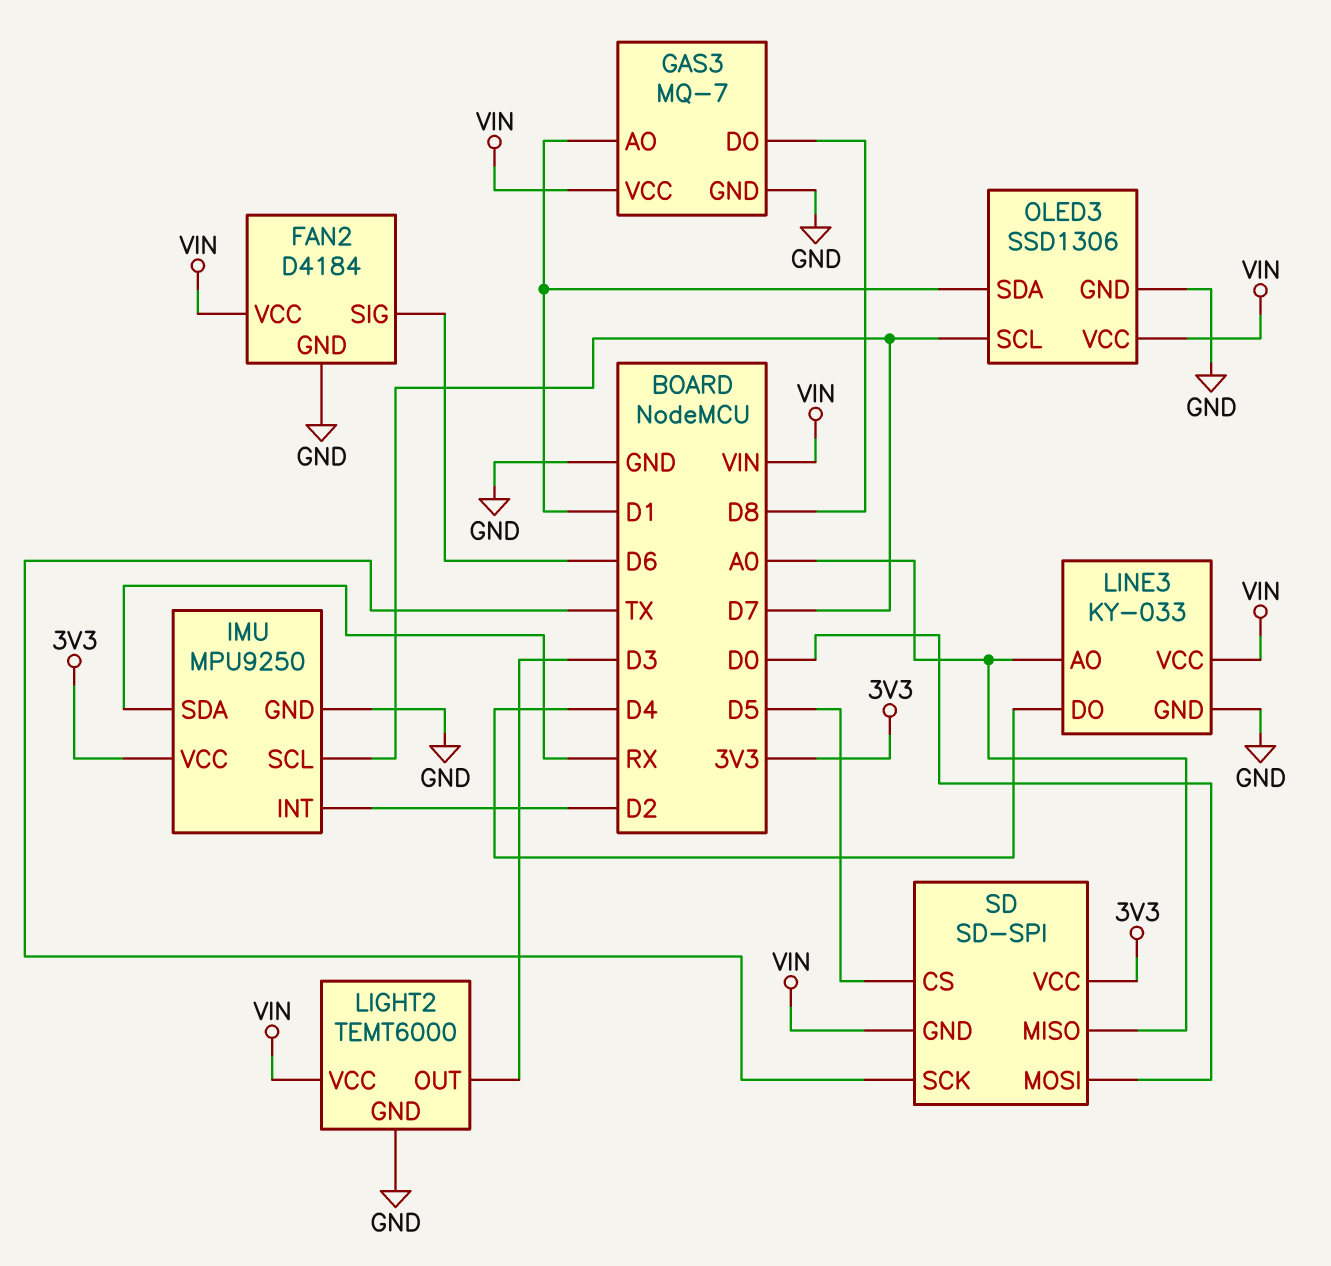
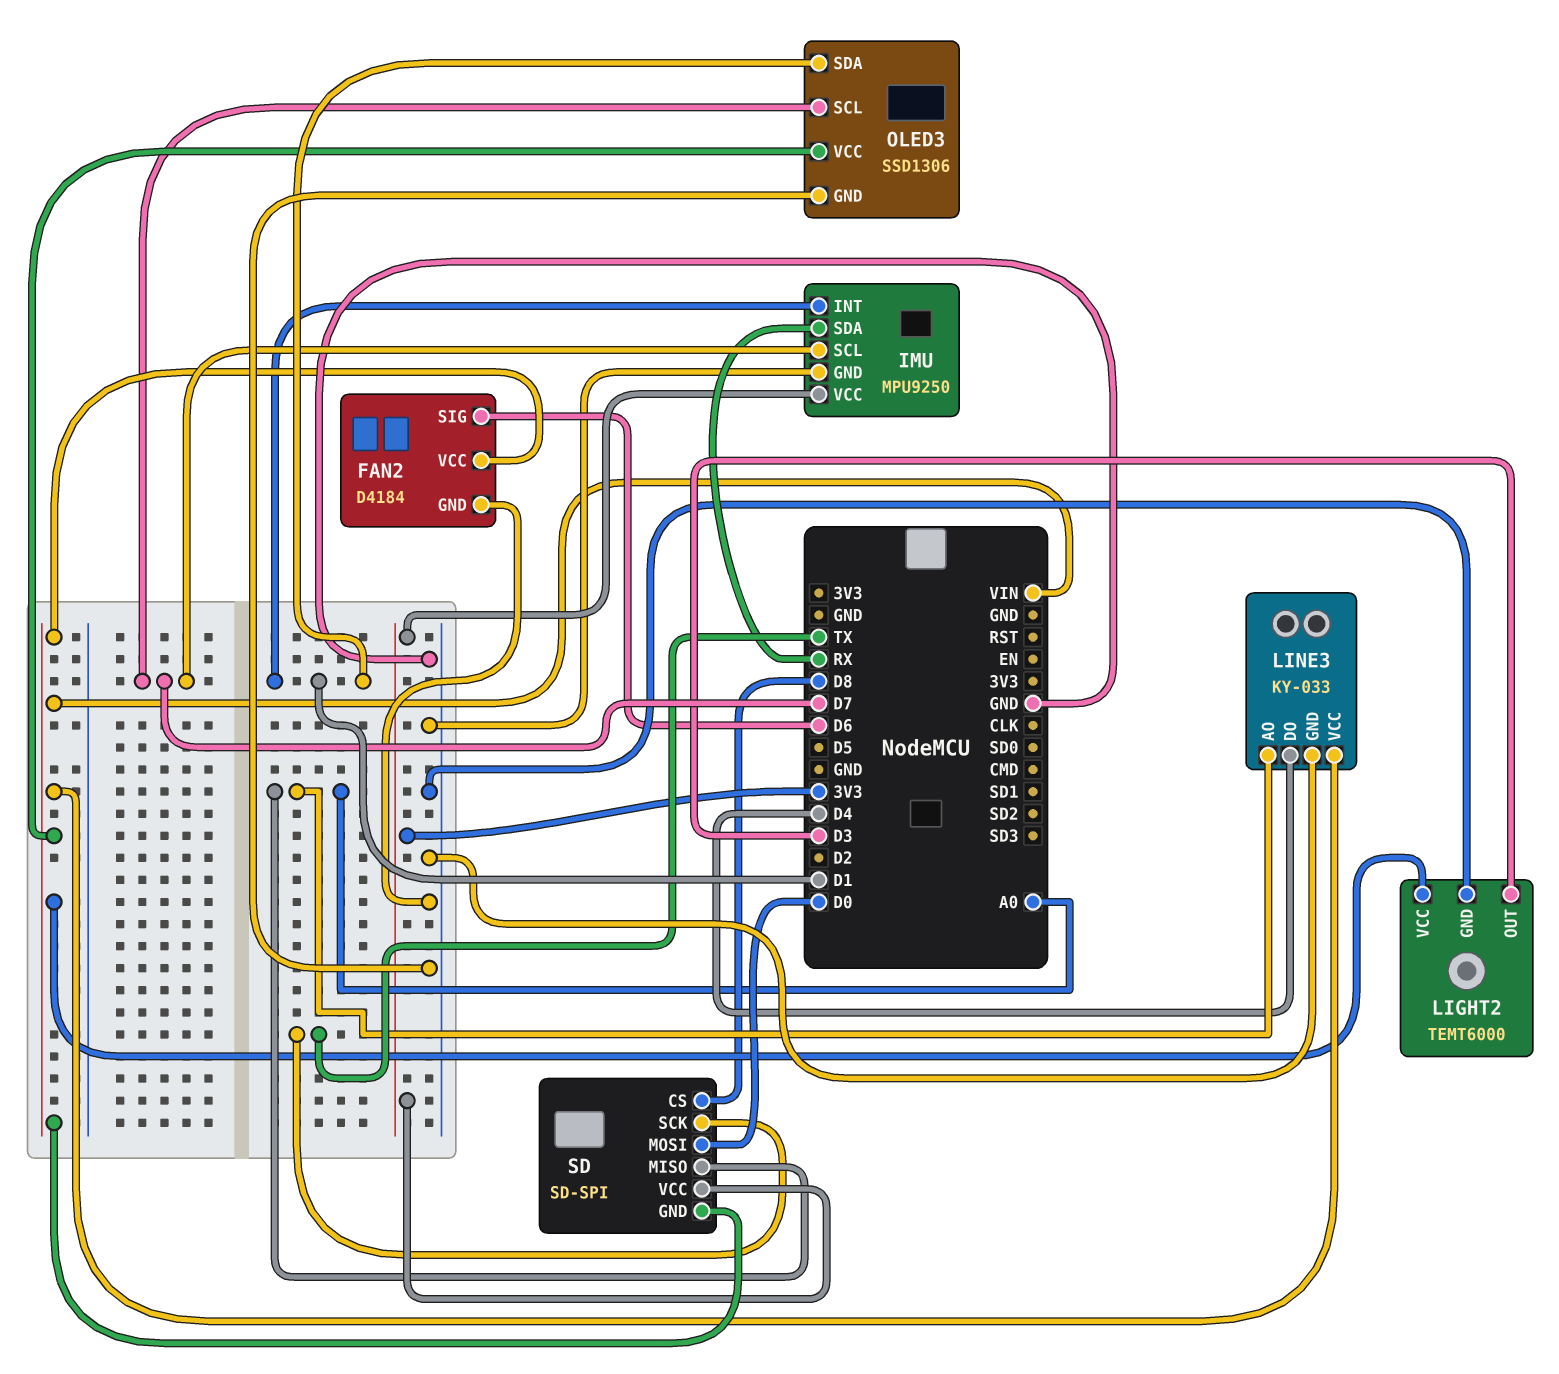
GAS3: MQ-7 -> none
GAS3 pin AO: D1 -> none
GAS3 pin DO: D8 -> none
GAS3 pin GND: GND -> none
GAS3 pin VCC: VIN -> none
IMU pin INT: D2 -> D1
SD pin CS: D5 -> D8

